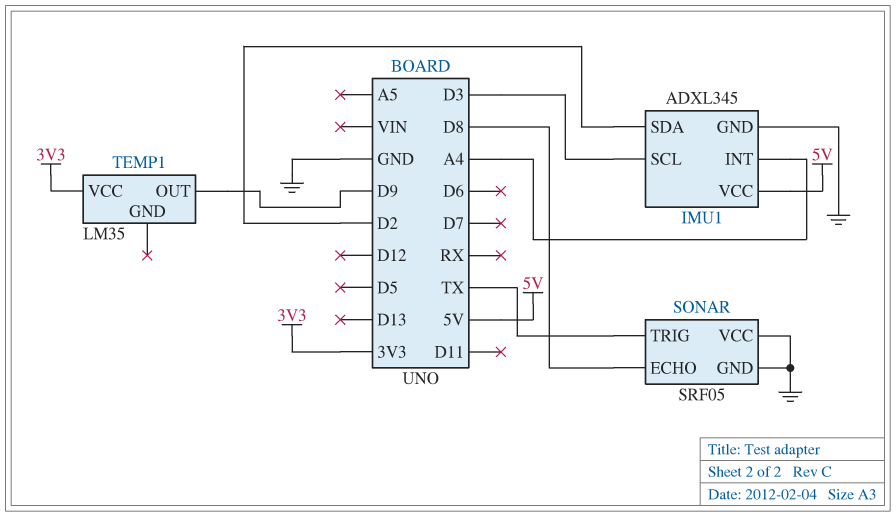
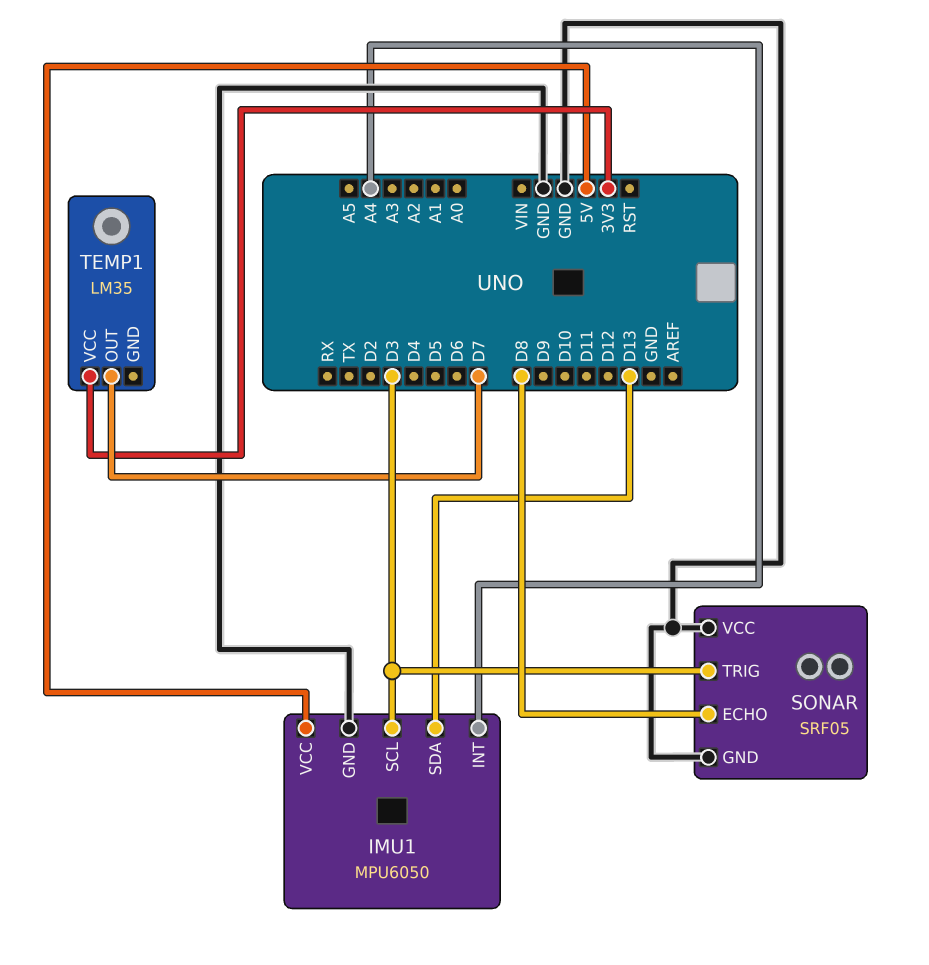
IMU1: ADXL345 -> MPU6050
IMU1 pin SDA: D2 -> D13
SONAR pin TRIG: TX -> D3
TEMP1 pin OUT: D9 -> D7

